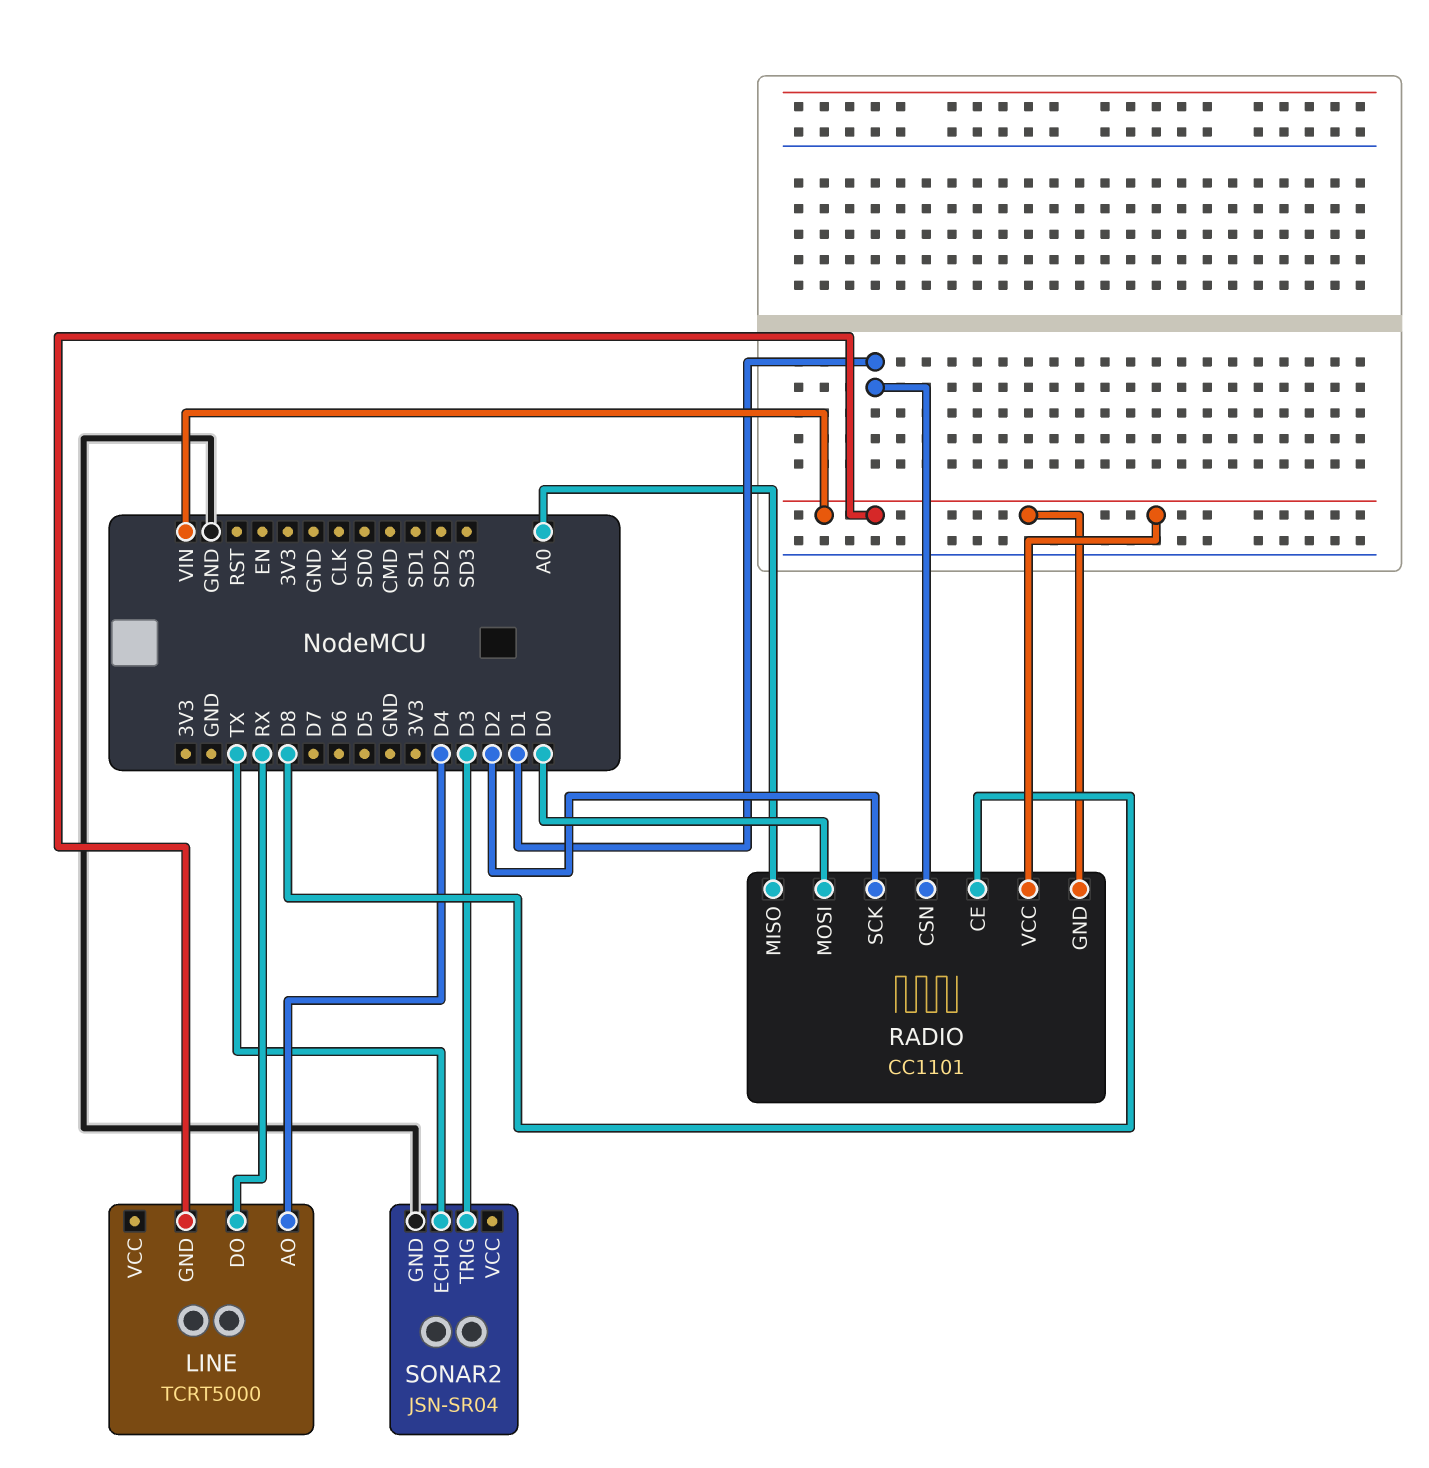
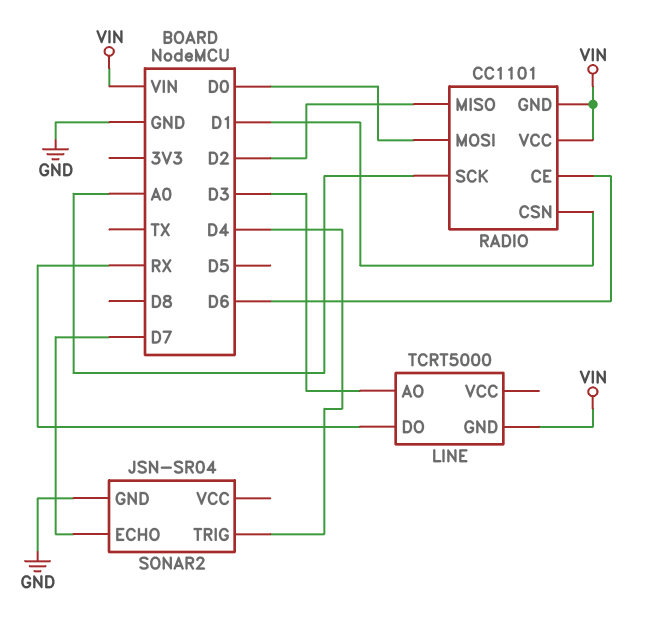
LINE pin AO: D4 -> D3
RADIO pin CE: D8 -> D6
RADIO pin MISO: A0 -> D2
RADIO pin SCK: D2 -> A0
SONAR2 pin ECHO: TX -> D7
SONAR2 pin TRIG: D3 -> D4

